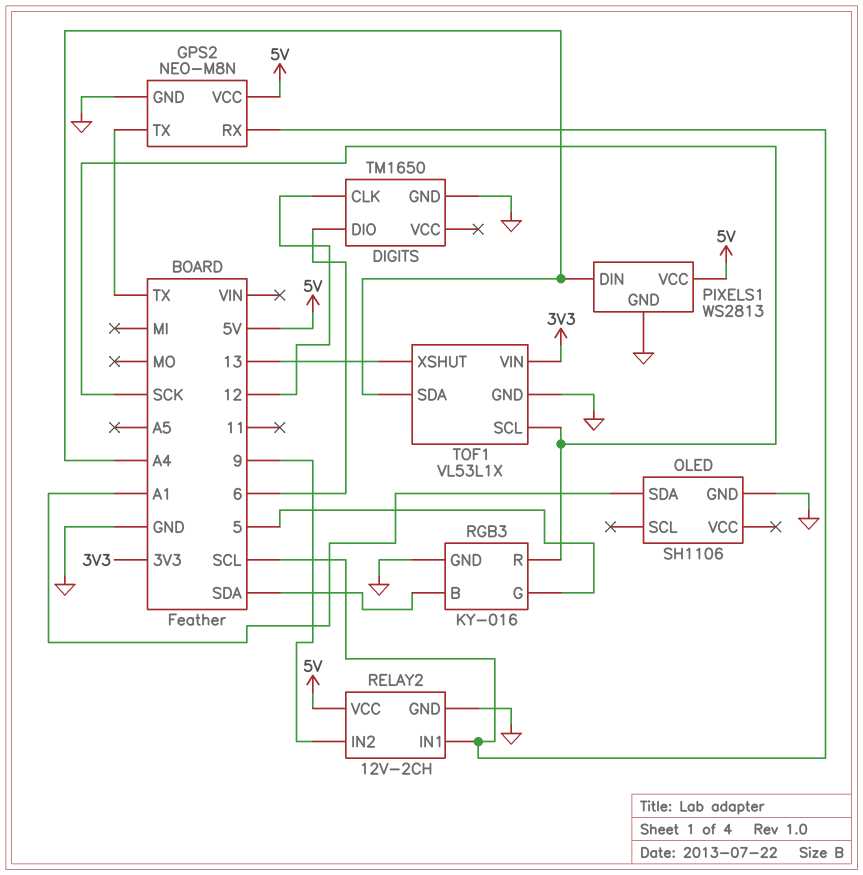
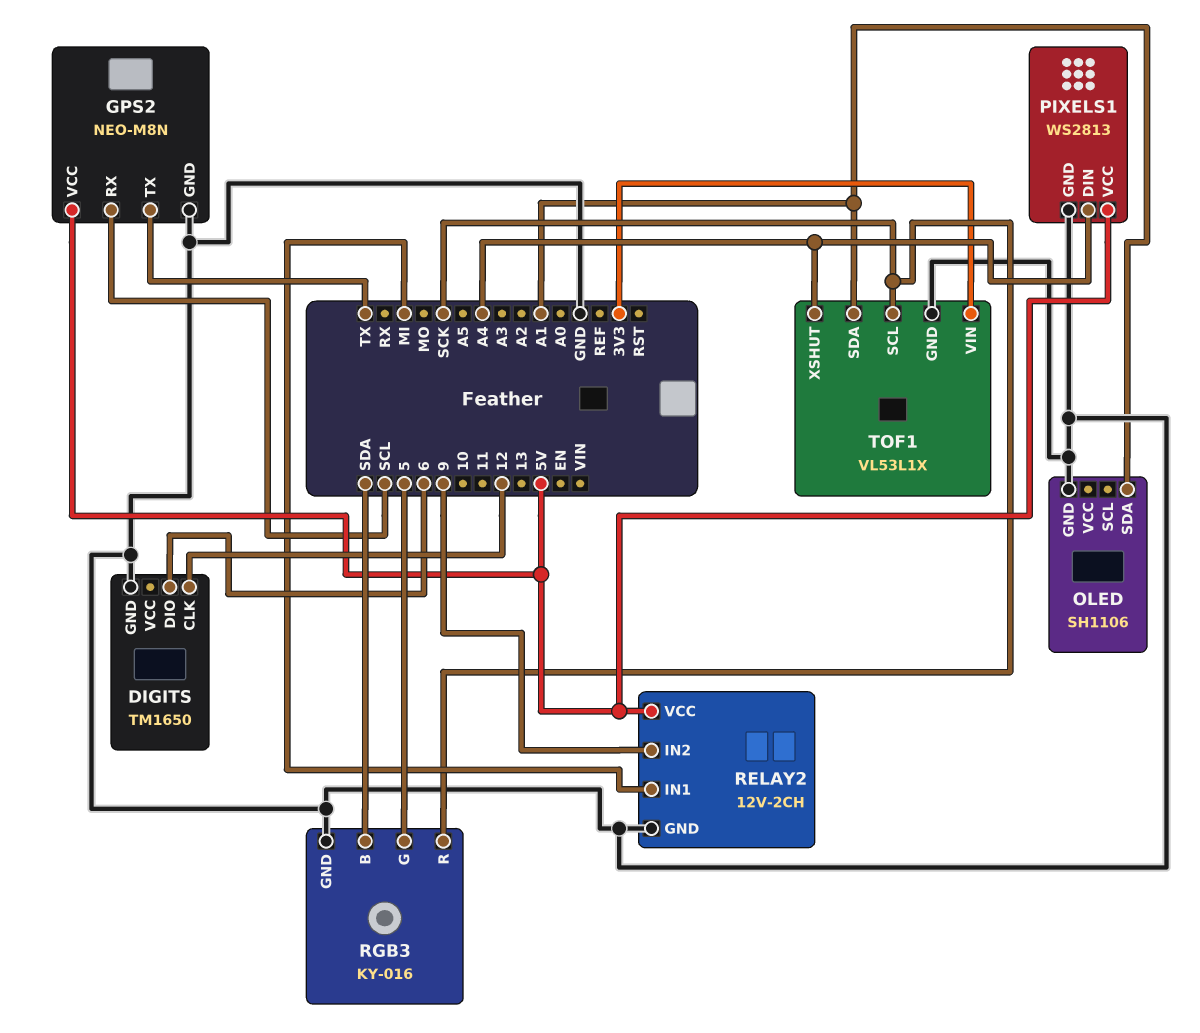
RELAY2 pin IN1: SCL -> MI
TOF1 pin SDA: A4 -> A1
TOF1 pin XSHUT: 13 -> A4

